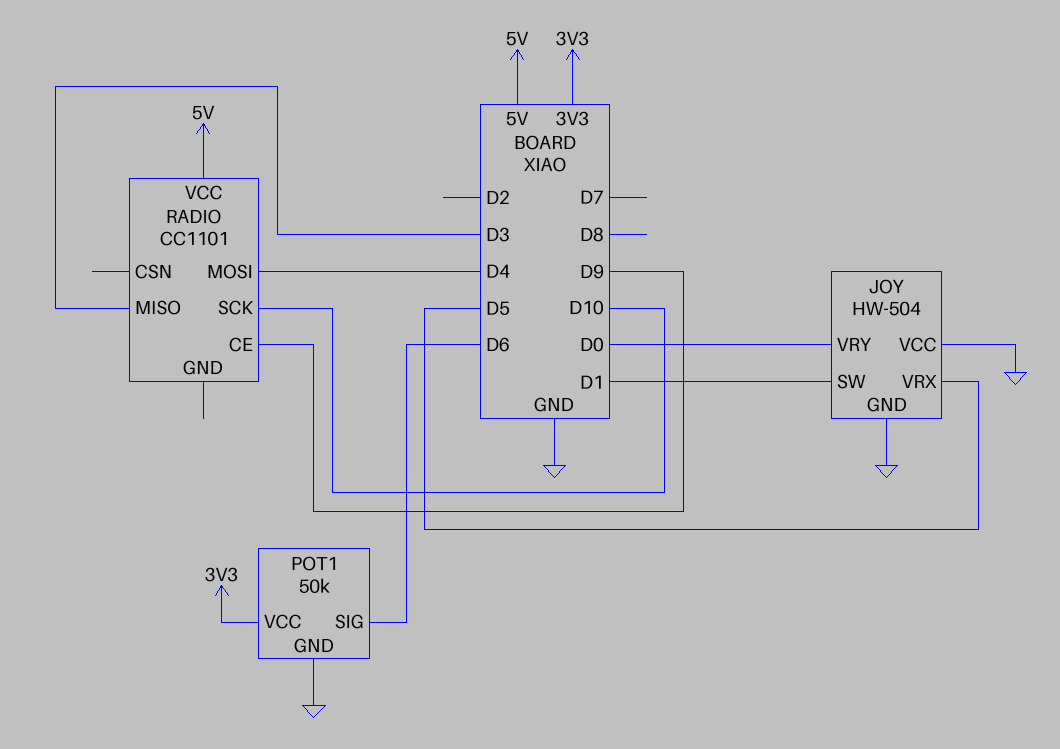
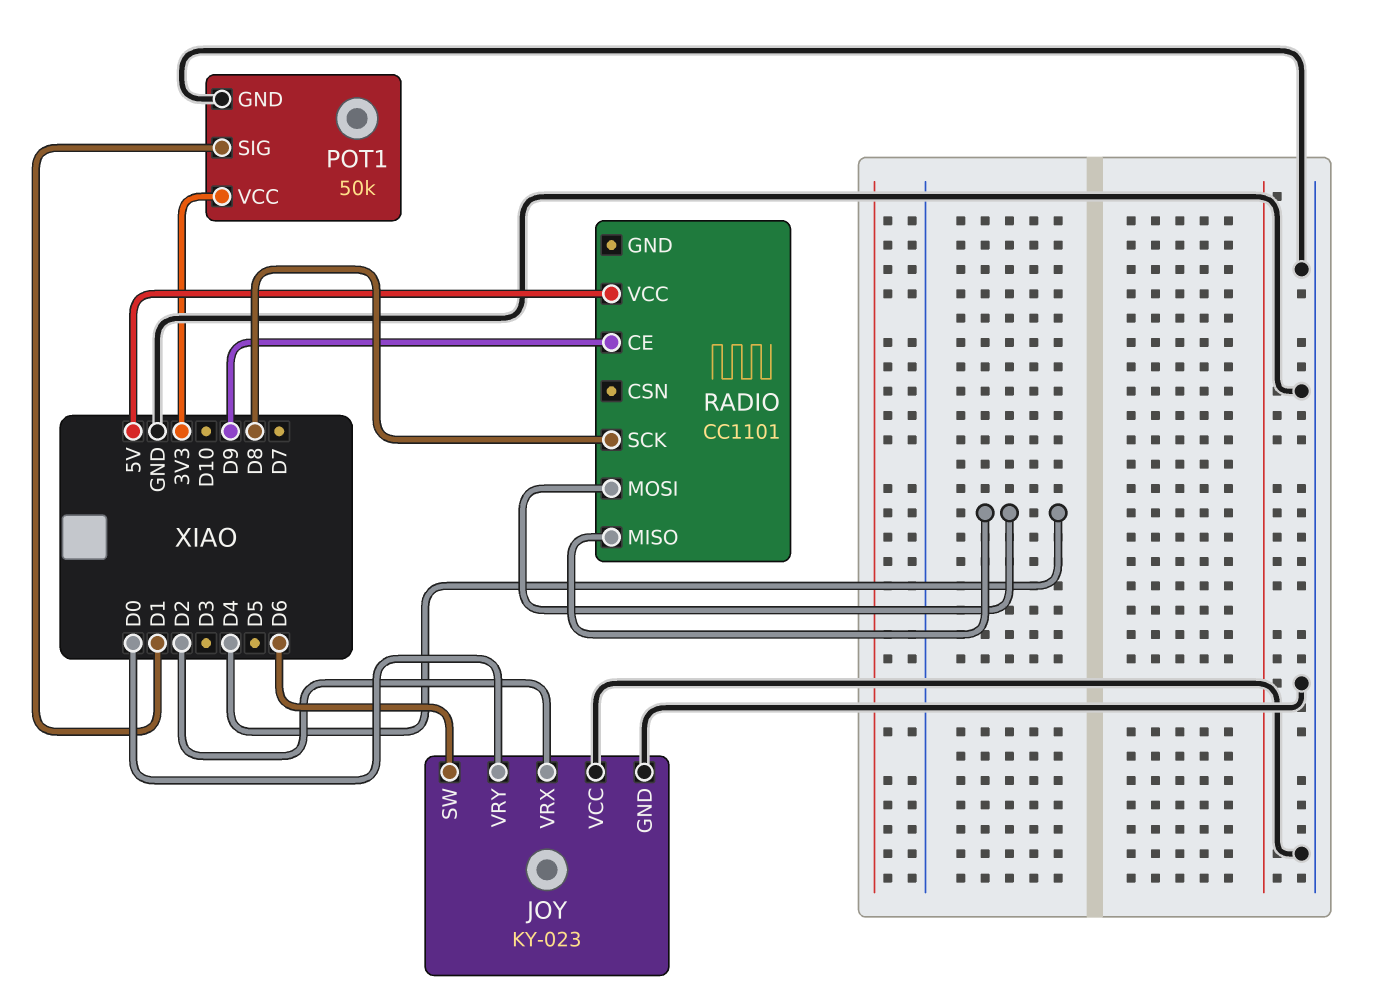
JOY: HW-504 -> KY-023
JOY pin SW: D1 -> D6
JOY pin VRX: D5 -> D2
POT1 pin SIG: D6 -> D1
RADIO pin MISO: D3 -> D4
RADIO pin SCK: D10 -> D8

